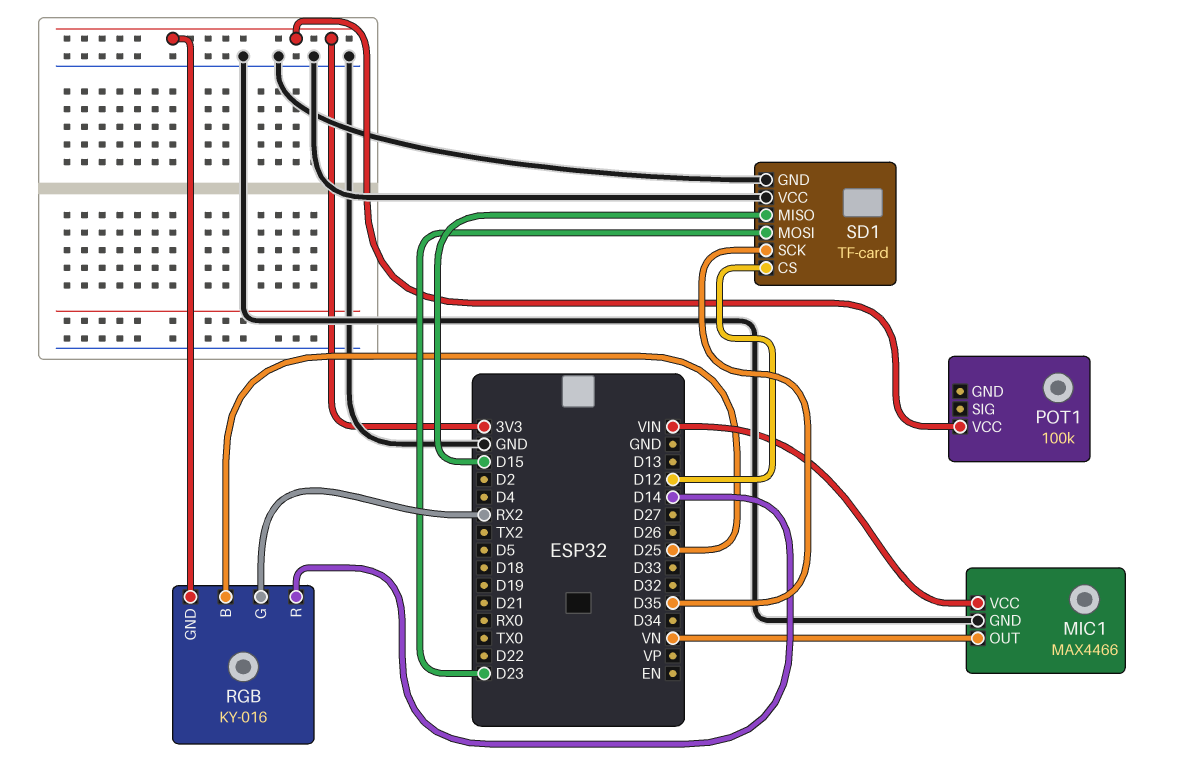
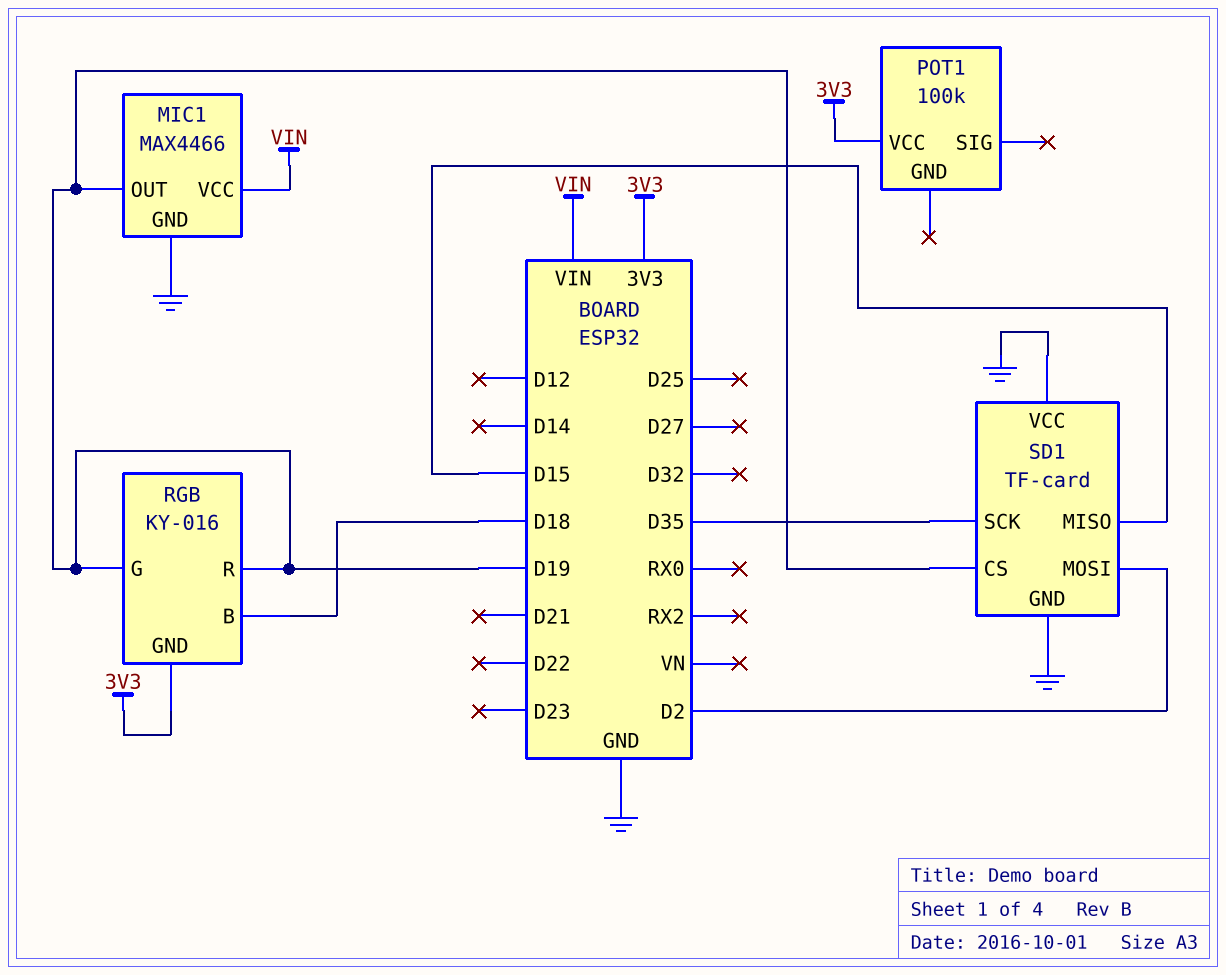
MIC1 pin OUT: VN -> D19
RGB pin B: D25 -> D18
RGB pin G: RX2 -> D19
RGB pin R: D14 -> D19
SD1 pin CS: D12 -> D19
SD1 pin MOSI: D23 -> D2

